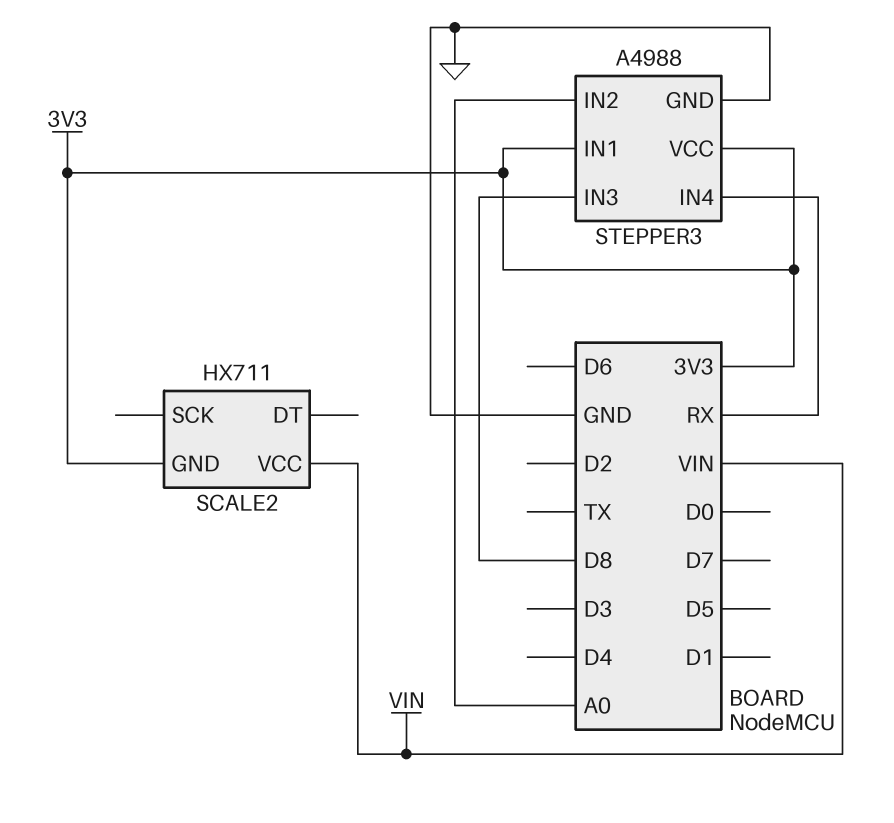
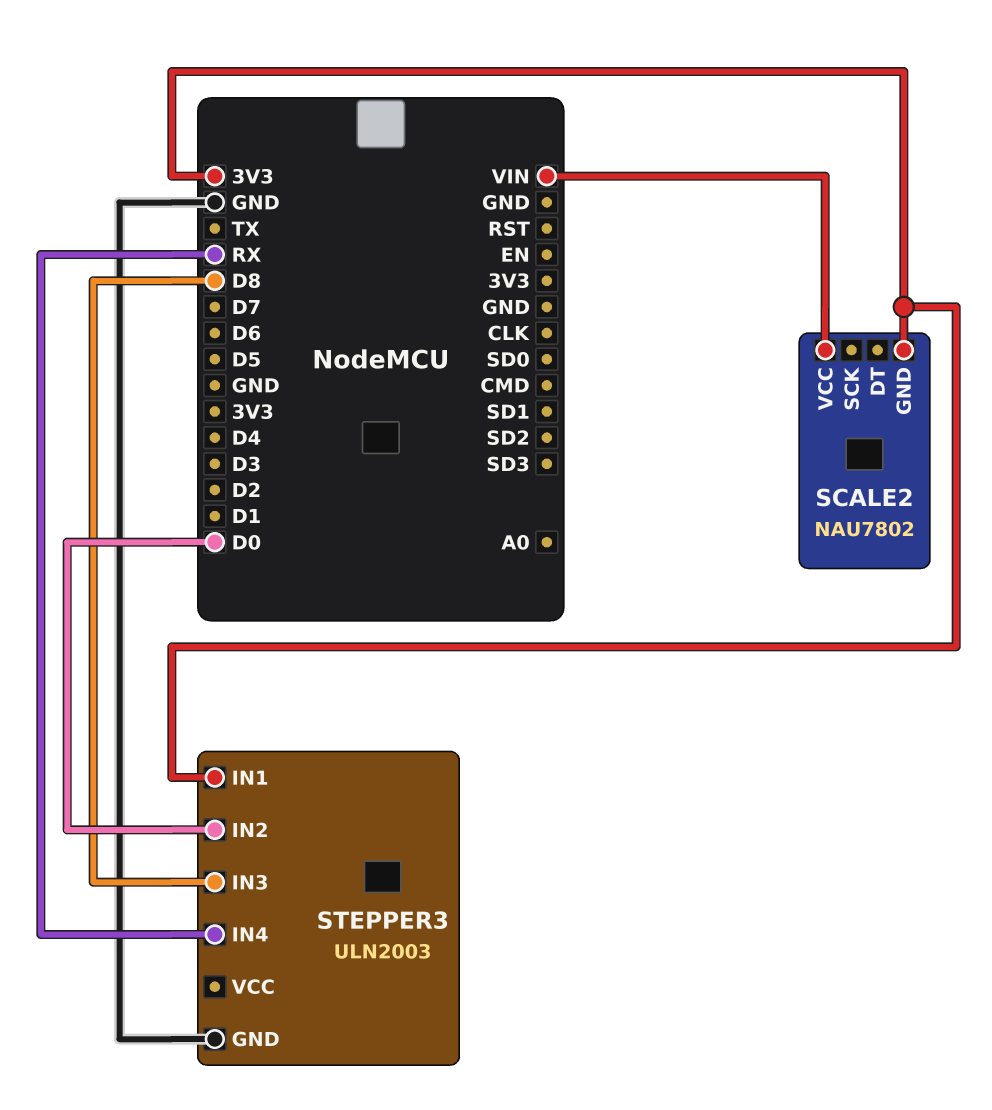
SCALE2: HX711 -> NAU7802
STEPPER3: A4988 -> ULN2003
STEPPER3 pin IN2: A0 -> D0
STEPPER3 pin VCC: 3V3 -> none

